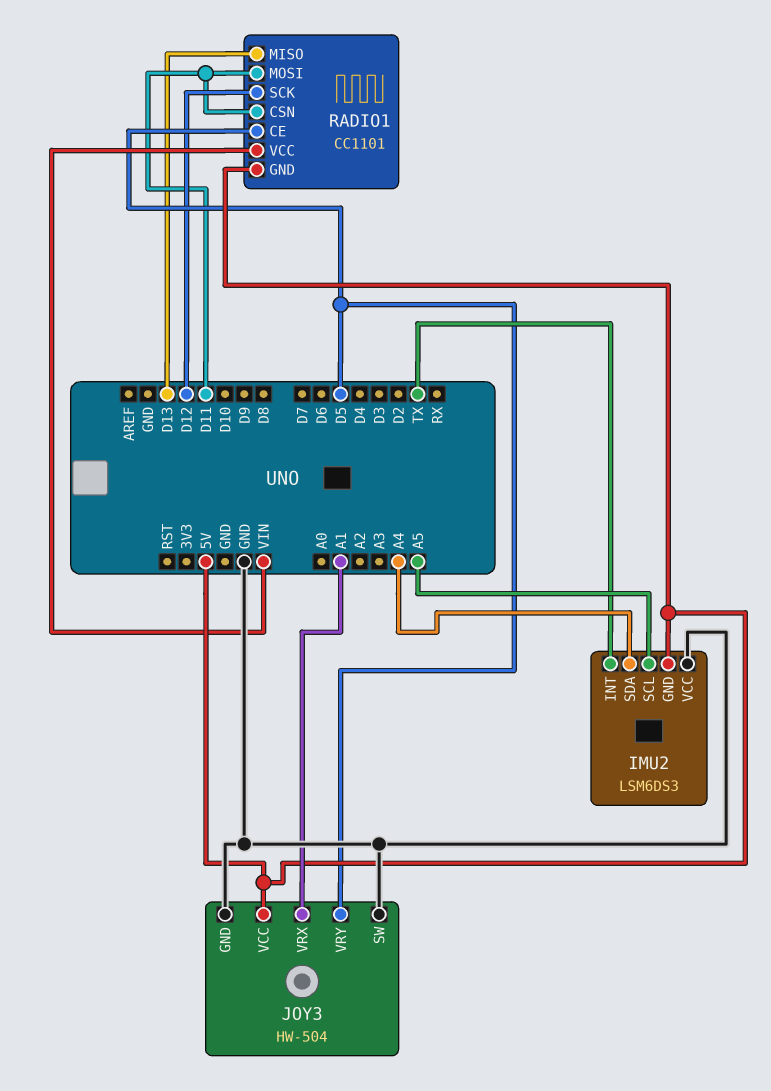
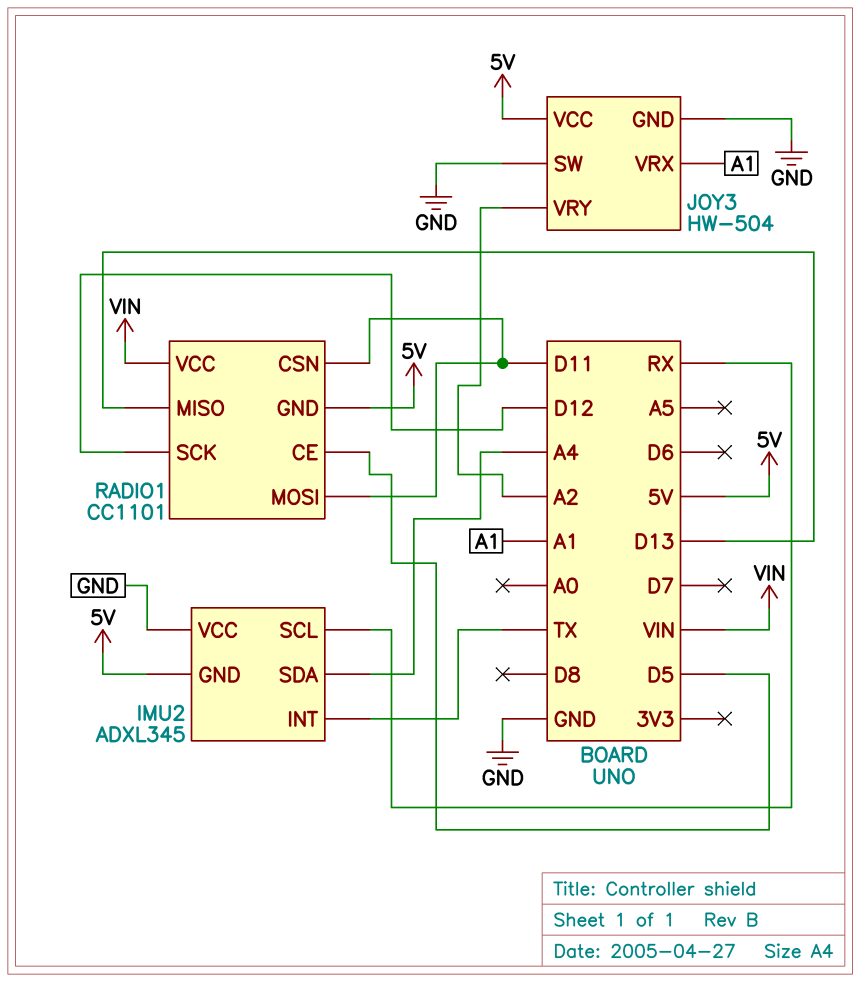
IMU2: LSM6DS3 -> ADXL345
IMU2 pin SCL: A5 -> RX
JOY3 pin VRY: D5 -> A2

